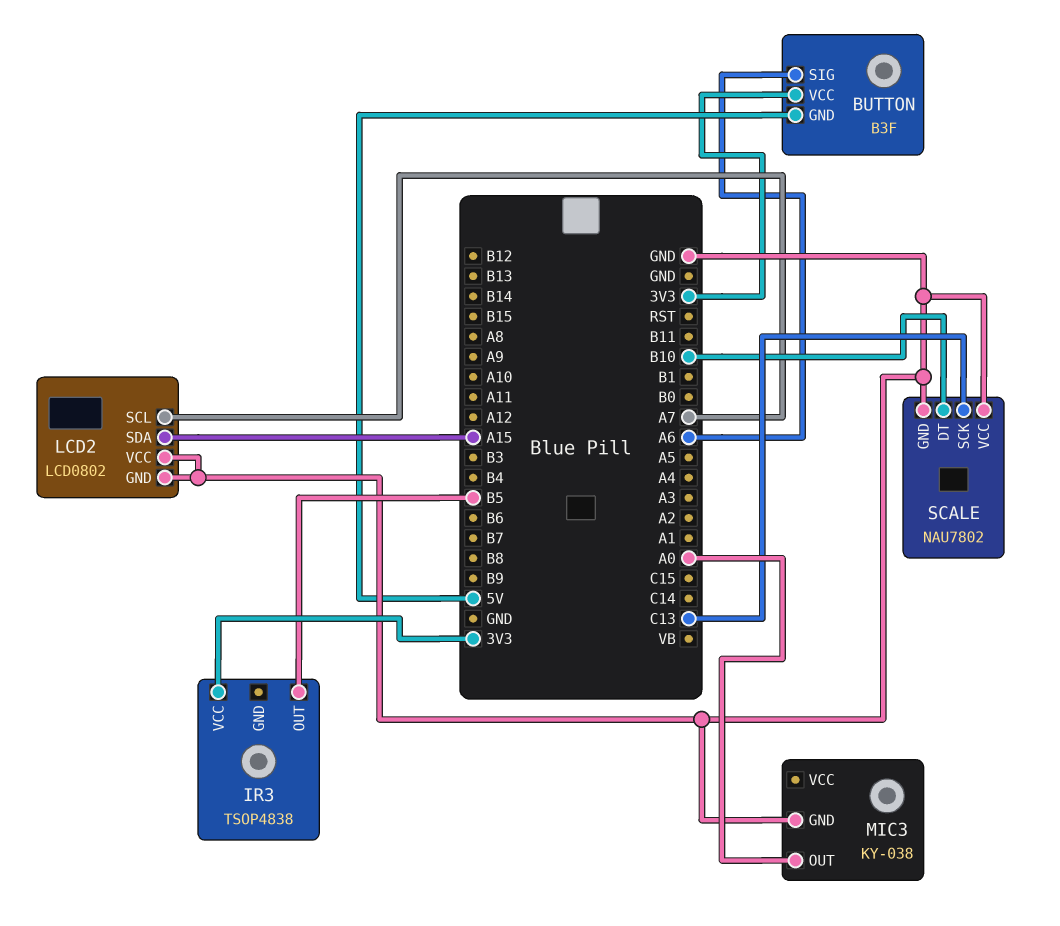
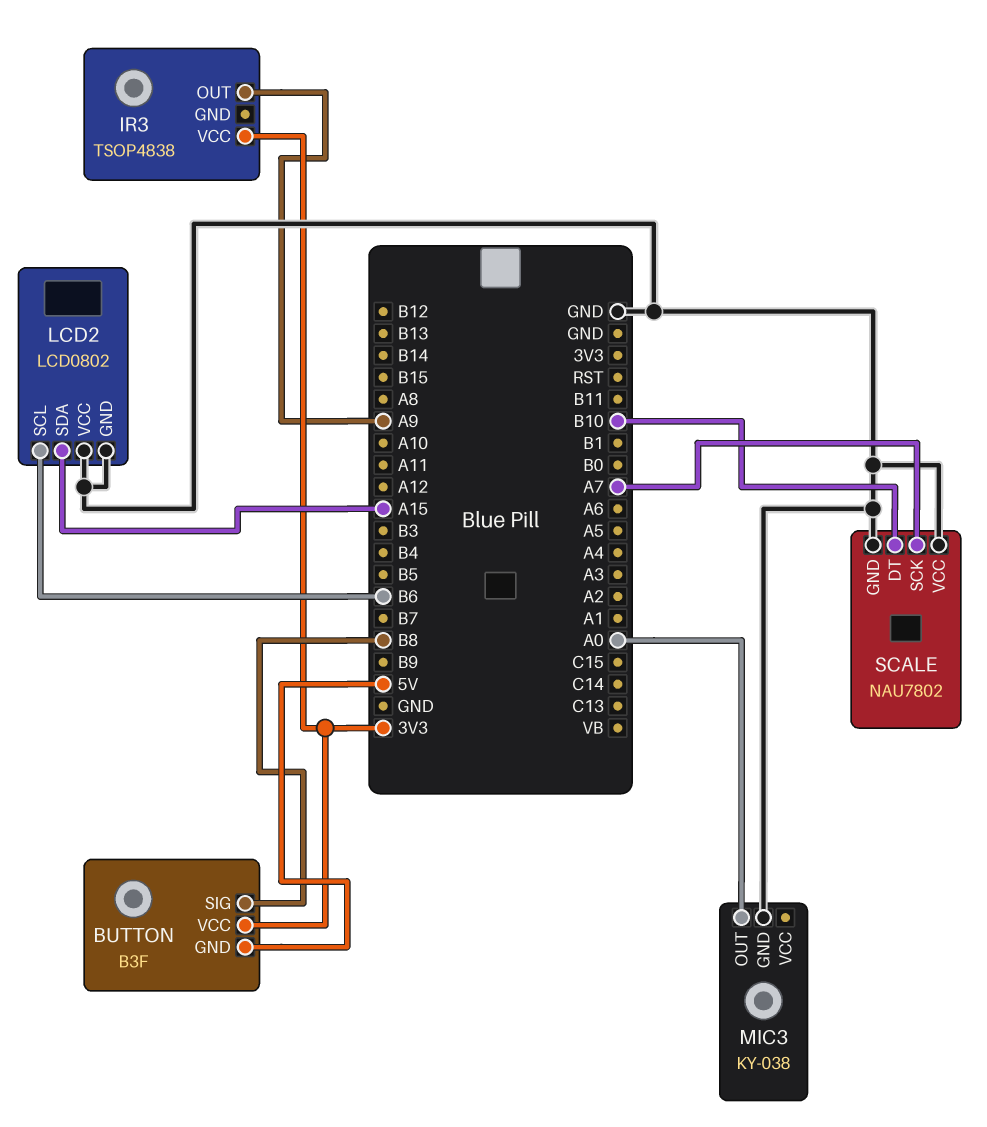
BUTTON pin SIG: A6 -> B8
IR3 pin OUT: B5 -> A9
LCD2 pin SCL: A7 -> B6
SCALE pin SCK: C13 -> A7

